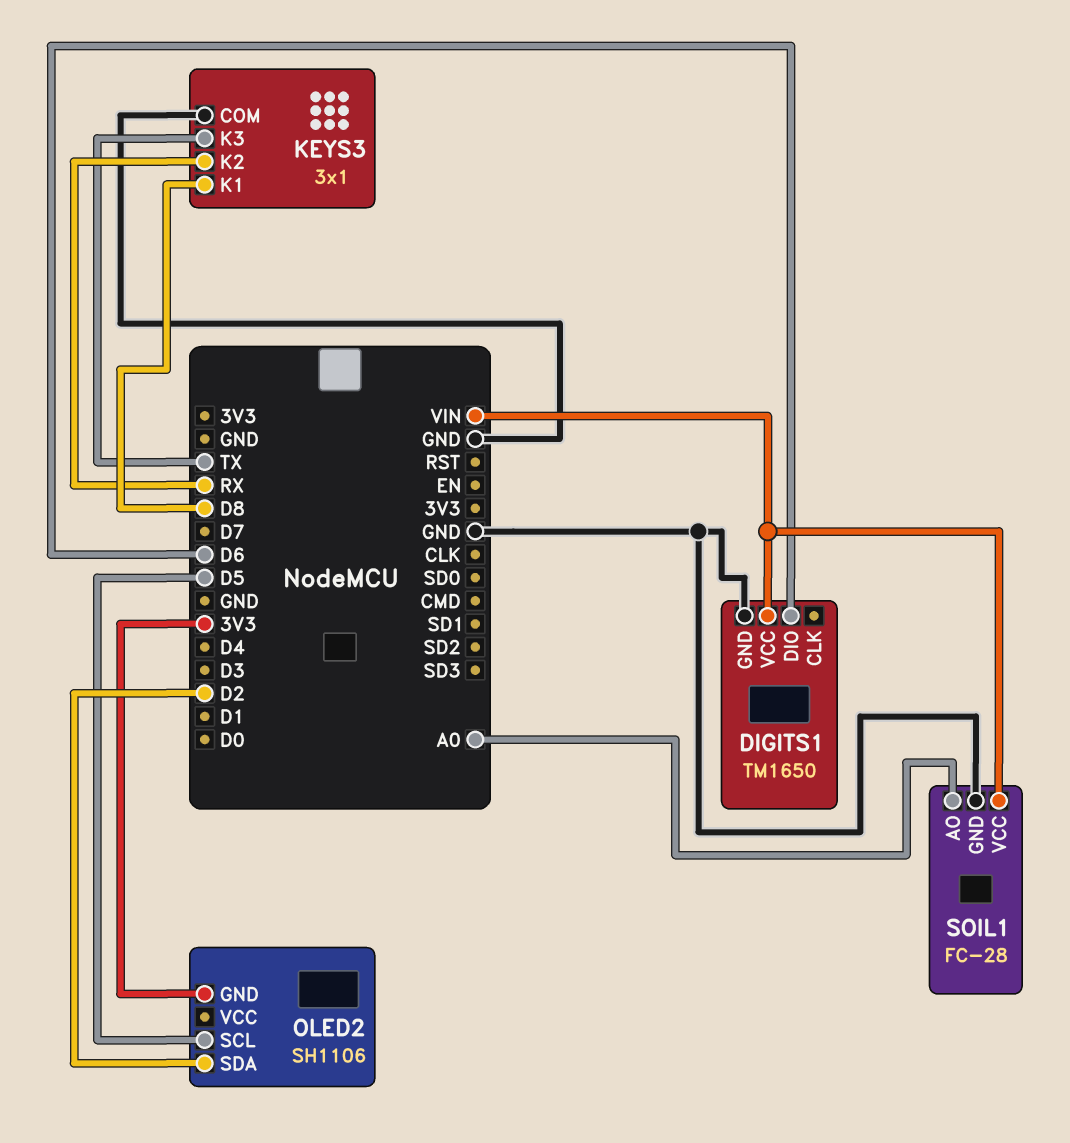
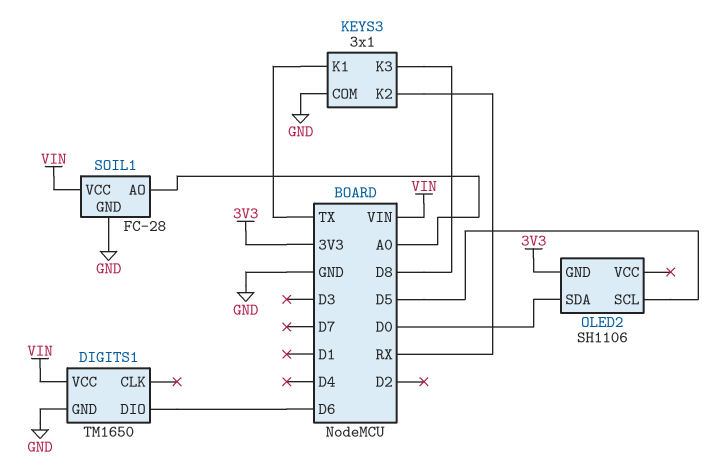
KEYS3 pin K1: D8 -> TX
KEYS3 pin K3: TX -> D8
OLED2 pin SDA: D2 -> D0

